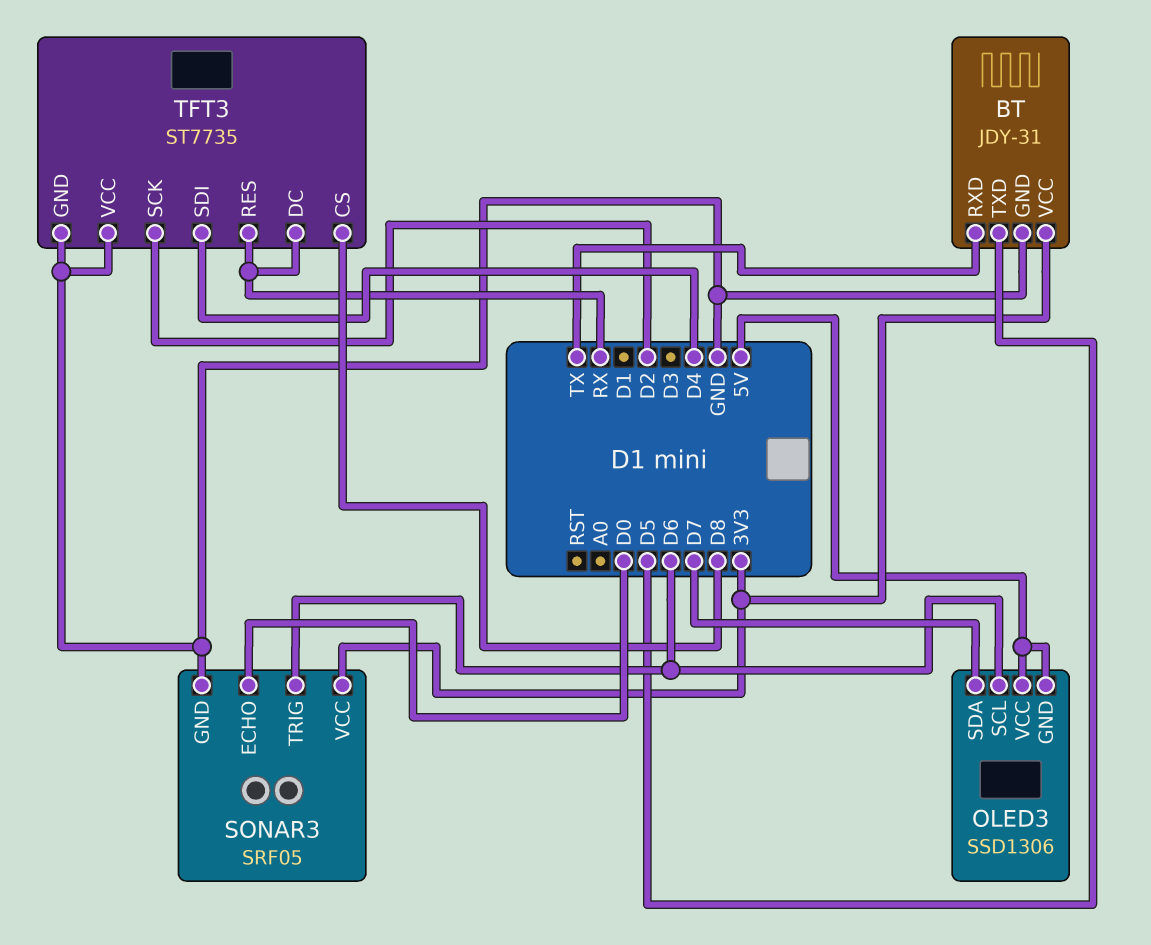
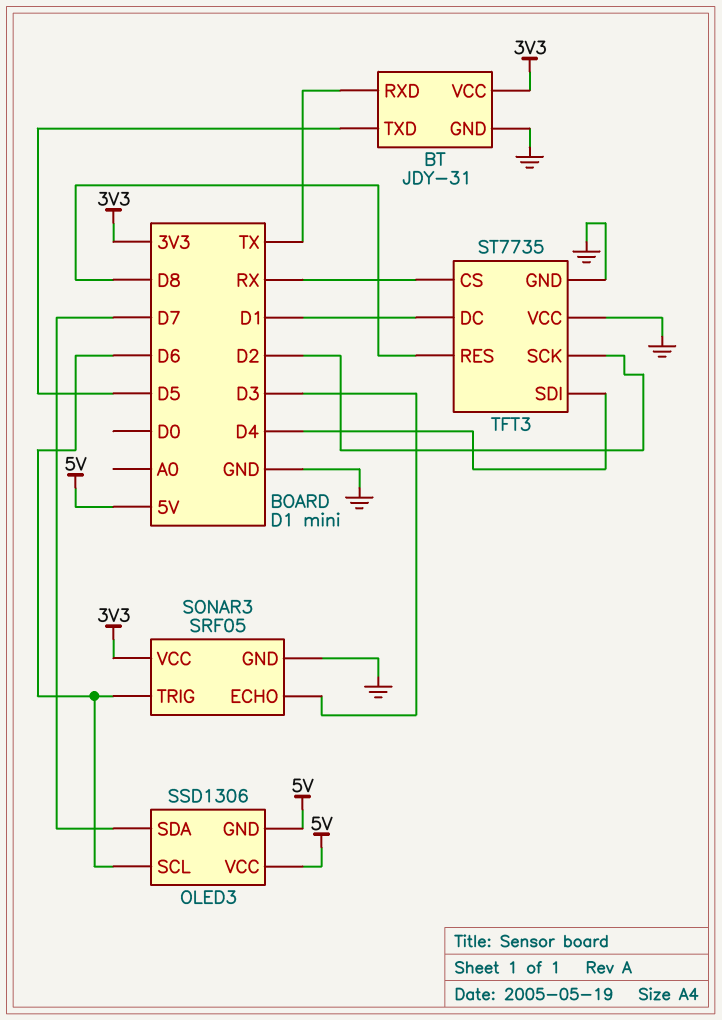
SONAR3 pin ECHO: D0 -> D3
TFT3 pin CS: D8 -> RX
TFT3 pin DC: RX -> D1
TFT3 pin RES: RX -> D8

